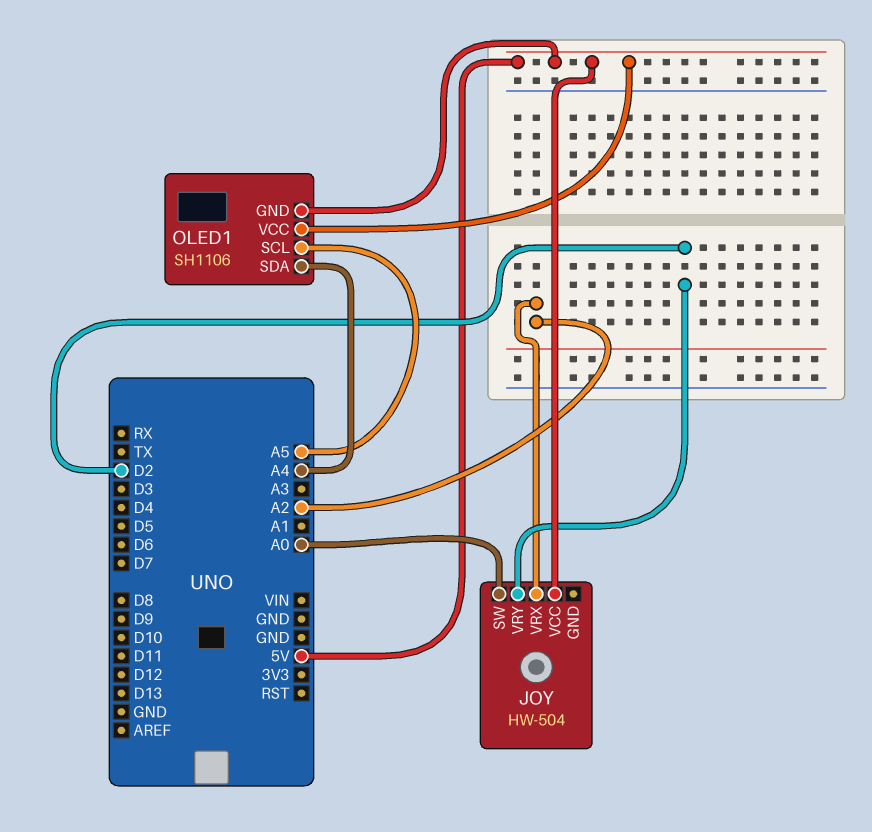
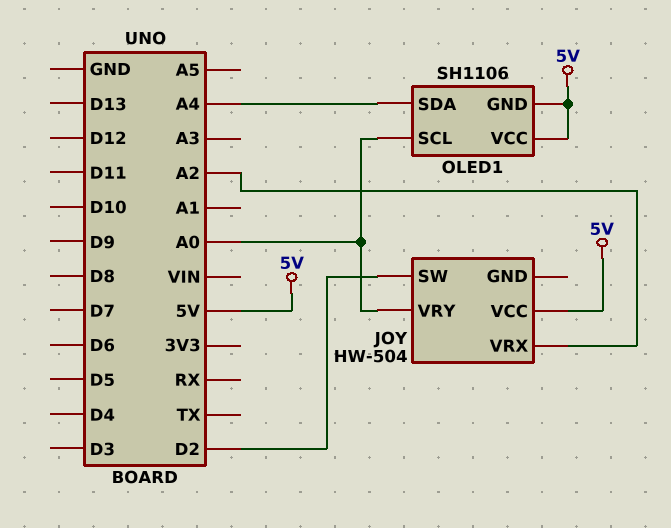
JOY pin SW: A0 -> D2
JOY pin VRY: D2 -> A0
OLED1 pin SCL: A5 -> A0

